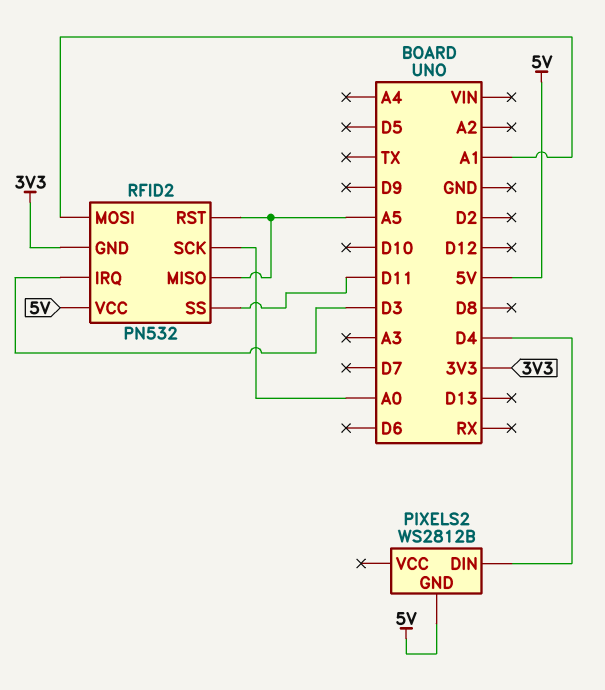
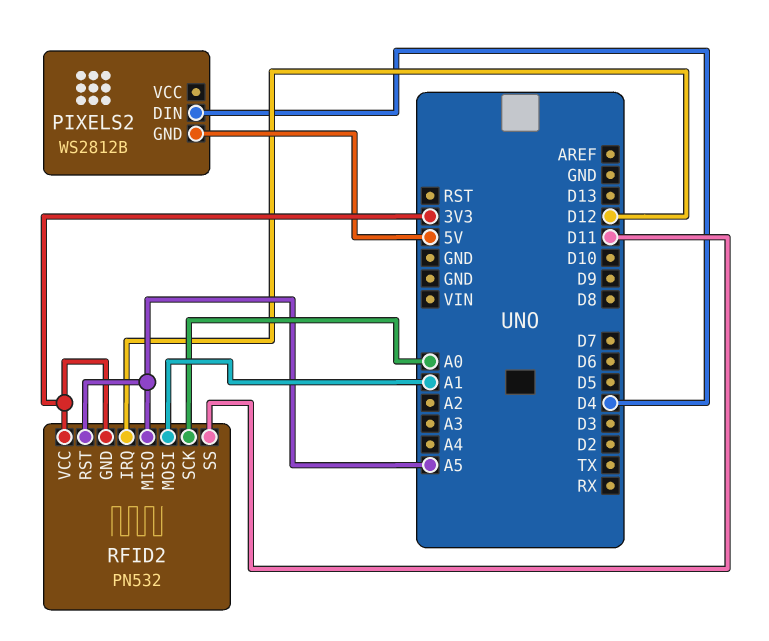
RFID2 pin IRQ: D3 -> D12
RFID2 pin VCC: 5V -> 3V3

